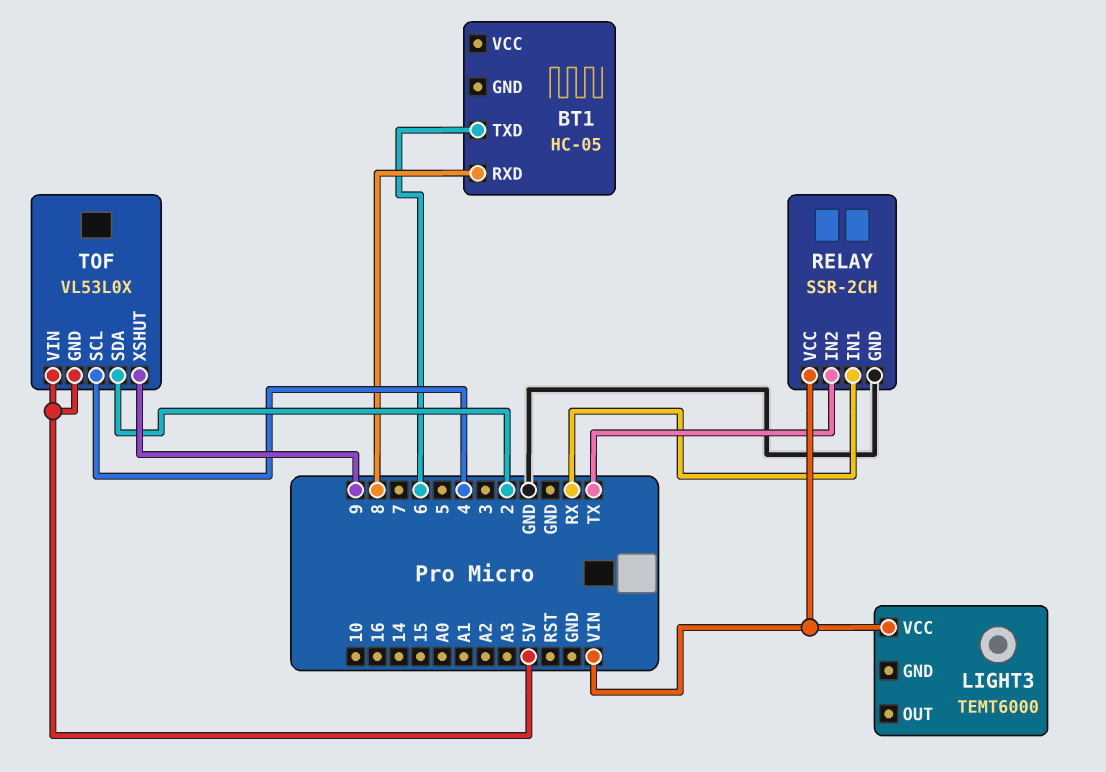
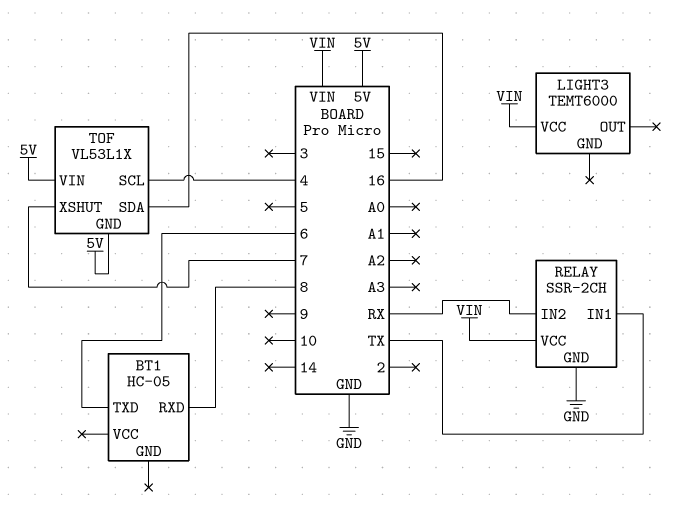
RELAY pin IN1: RX -> TX
RELAY pin IN2: TX -> RX
TOF: VL53L0X -> VL53L1X
TOF pin SDA: 2 -> 16
TOF pin XSHUT: 9 -> 7

